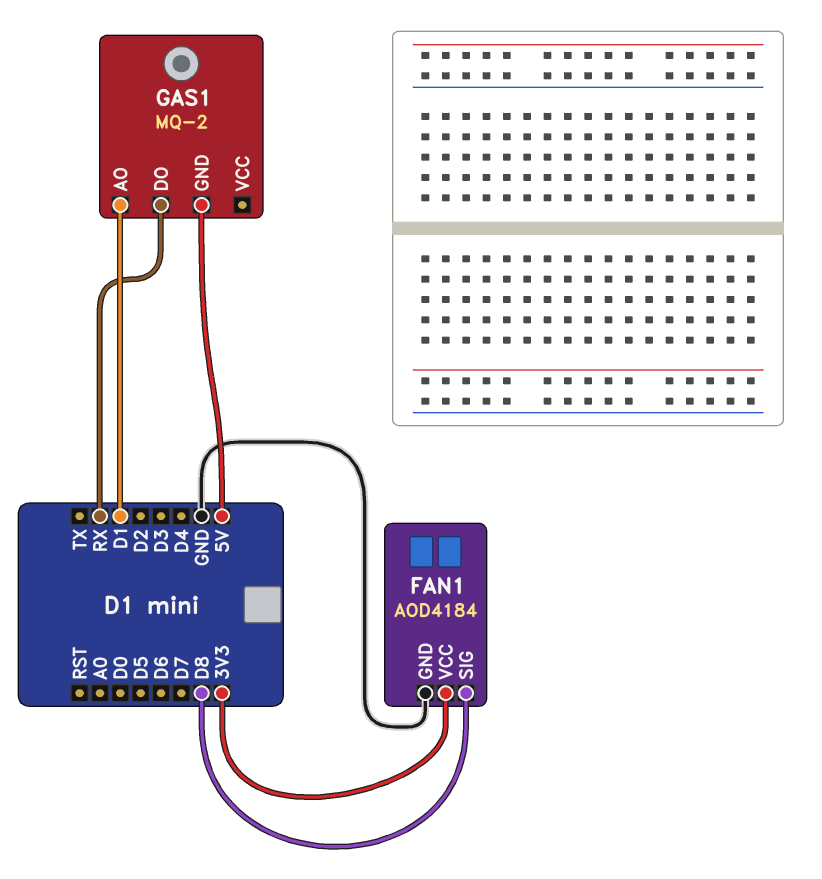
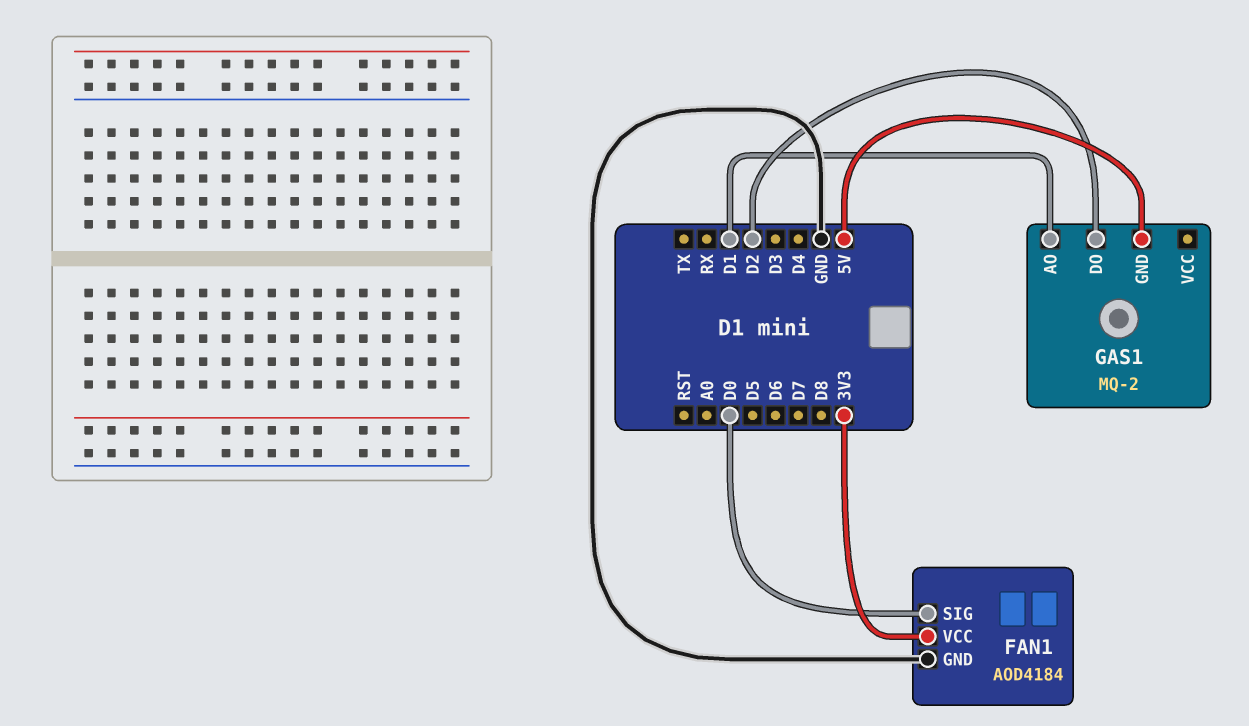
FAN1 pin SIG: D8 -> D0
GAS1 pin DO: RX -> D2

